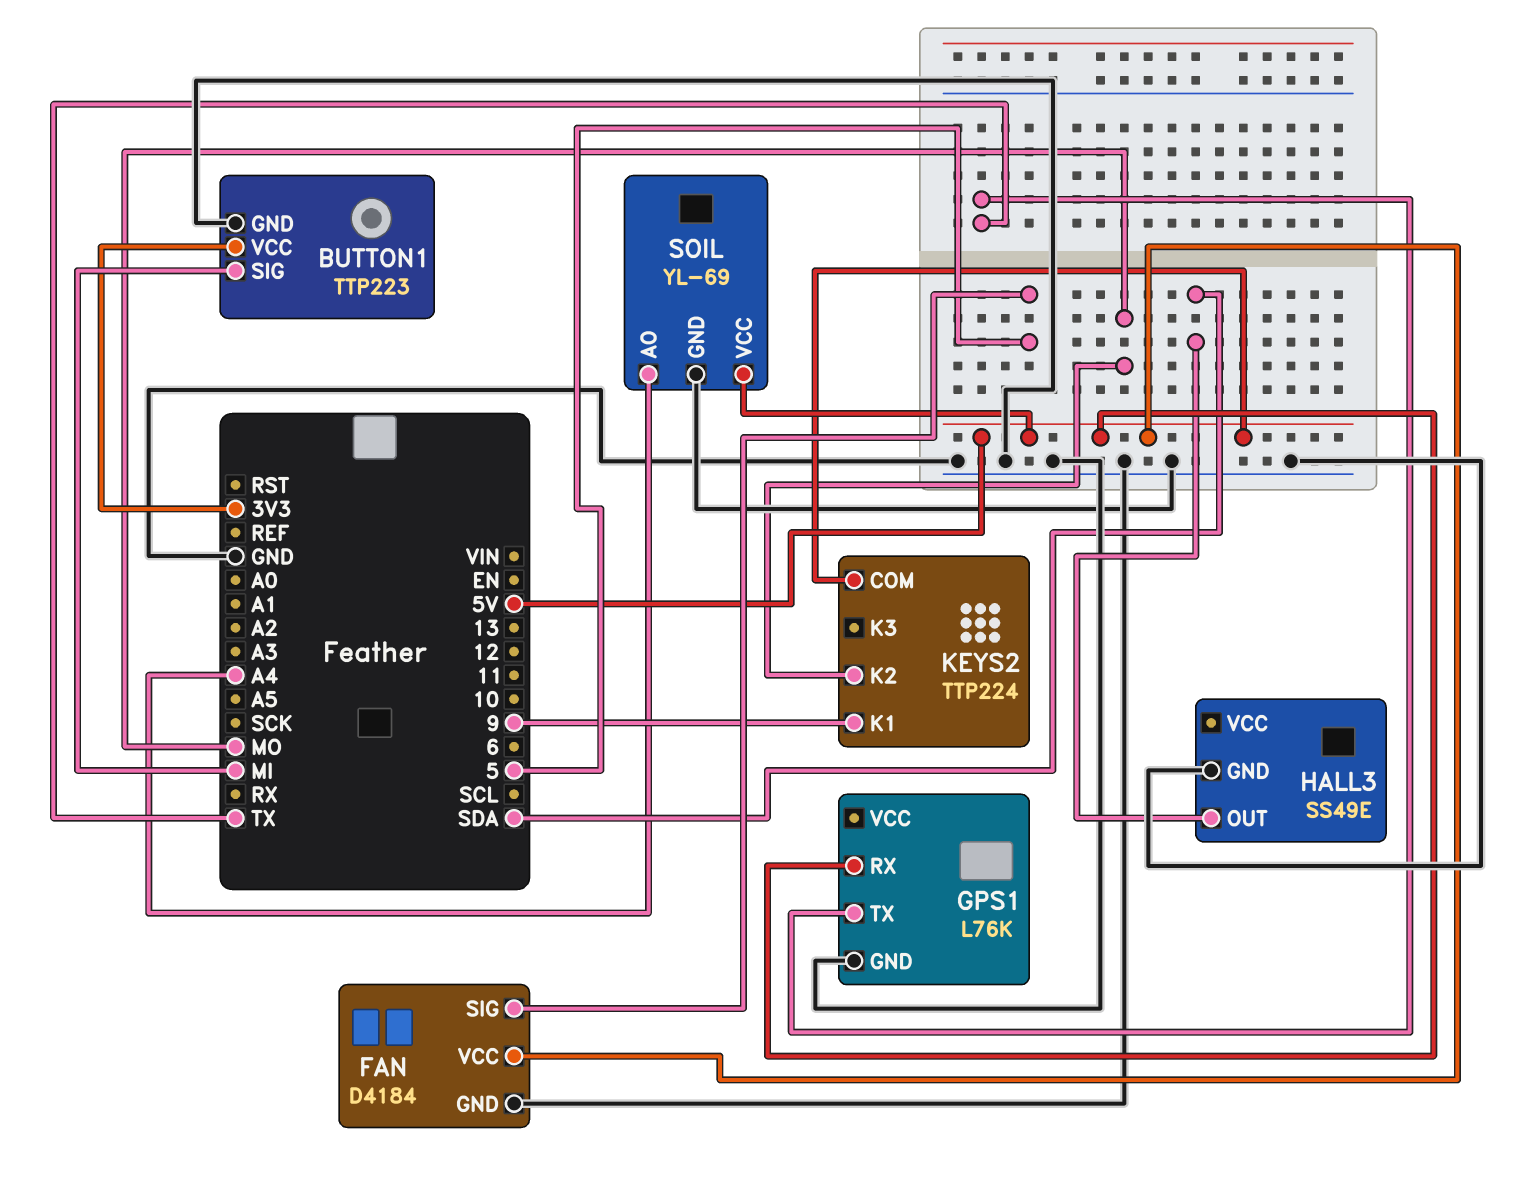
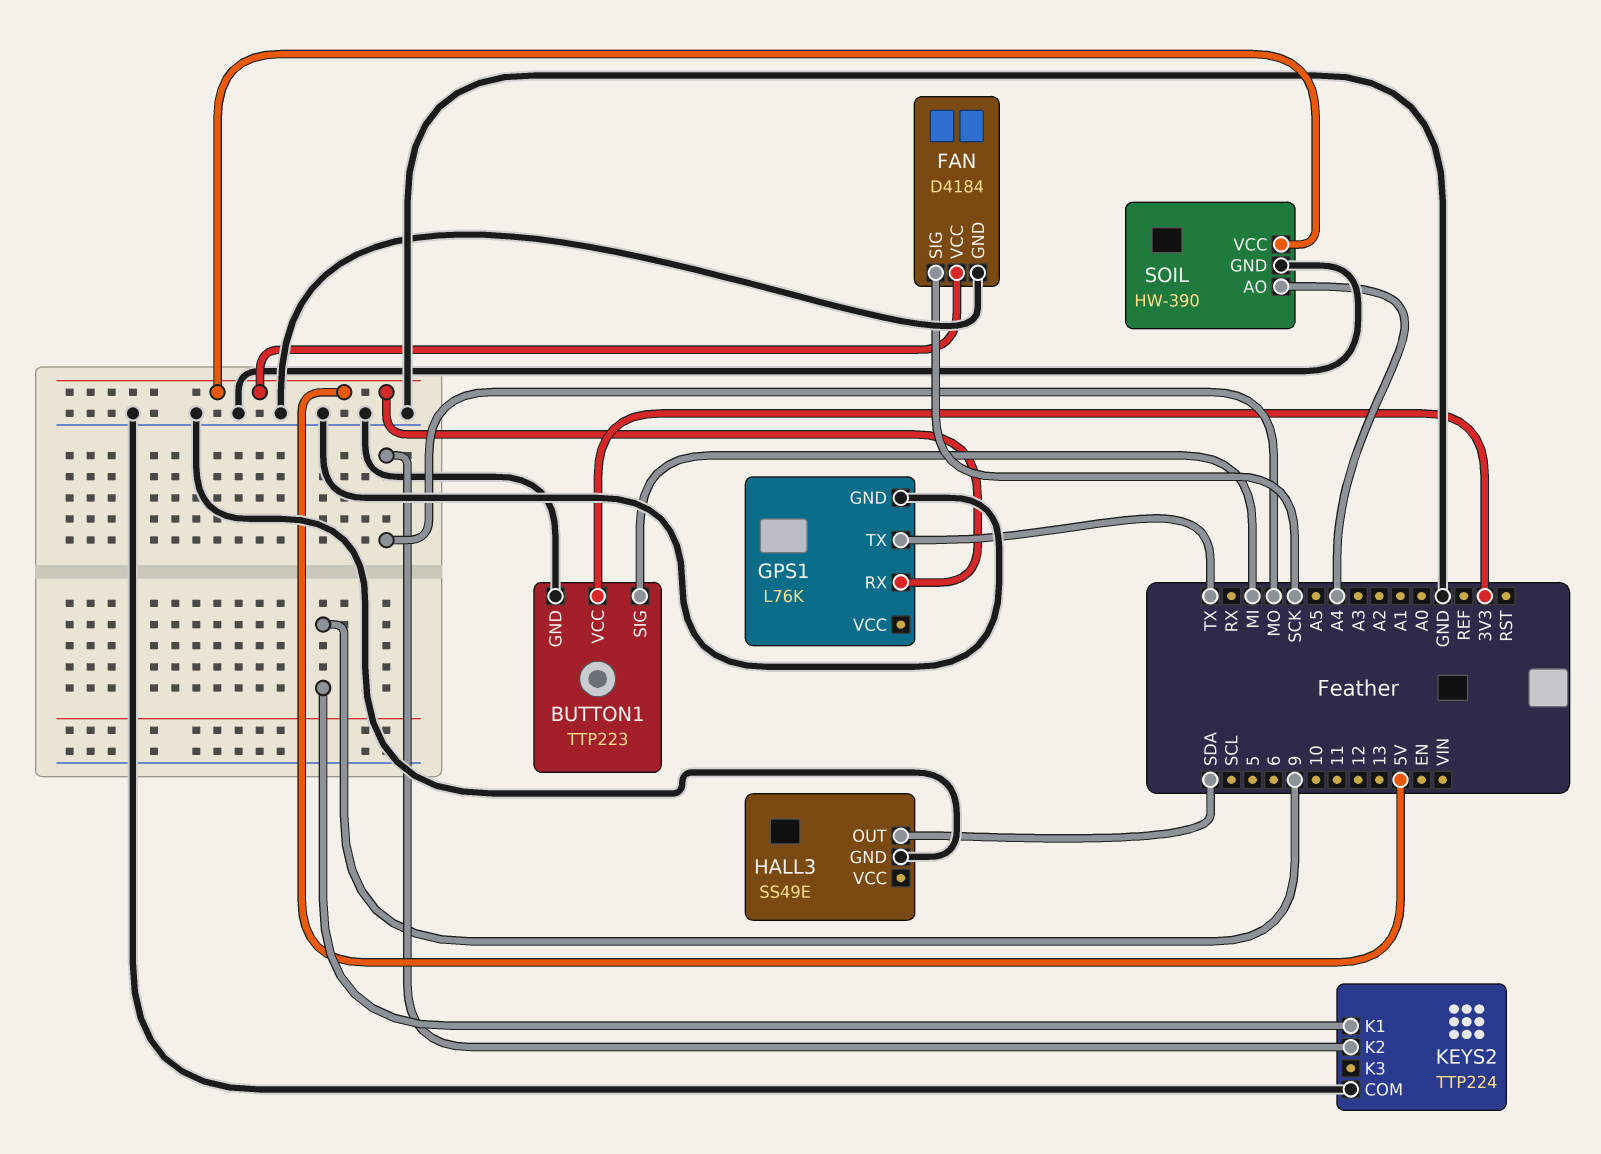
FAN pin SIG: 5 -> SCK
KEYS2 pin COM: 5V -> GND
SOIL: YL-69 -> HW-390

